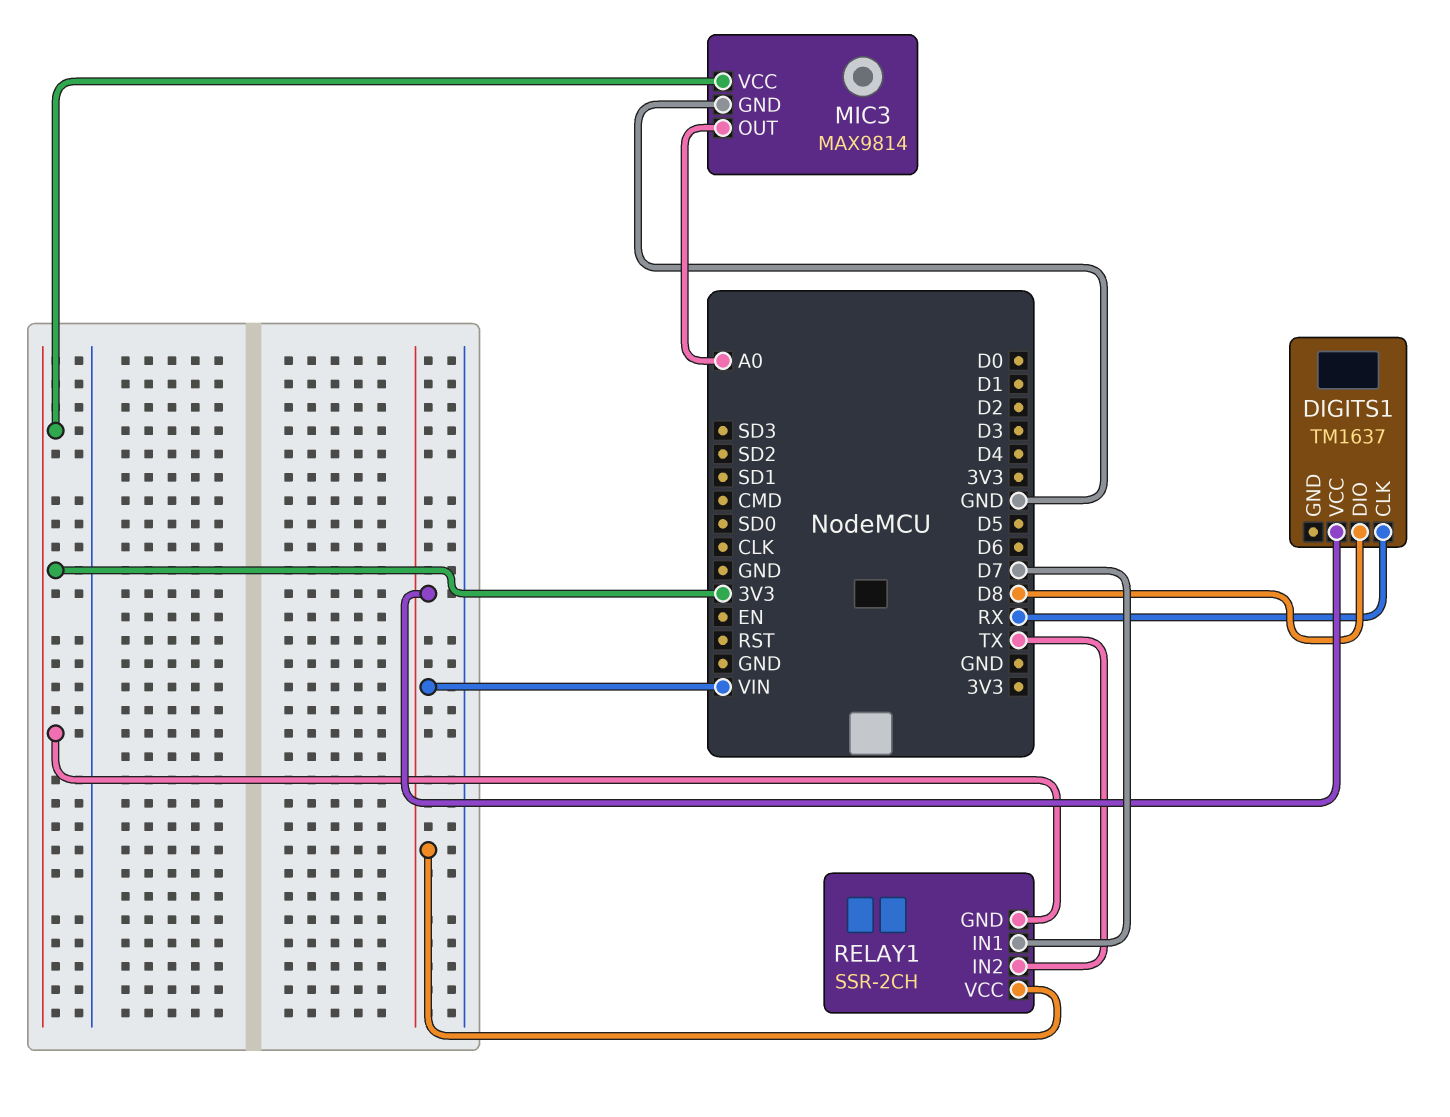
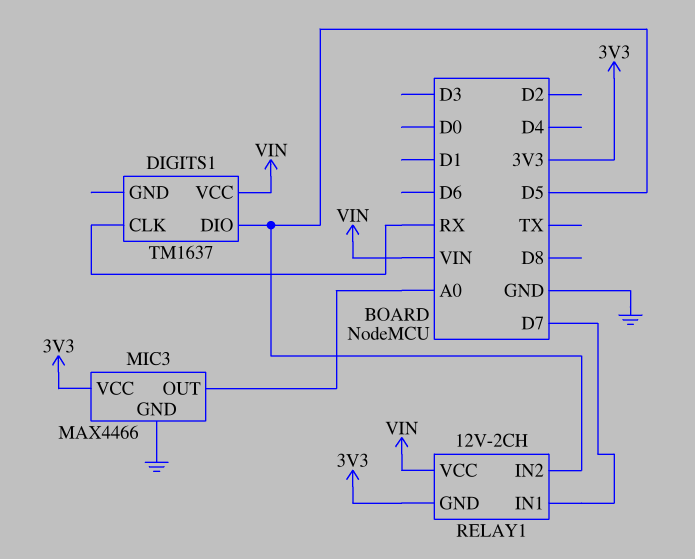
DIGITS1 pin DIO: D8 -> D5
MIC3: MAX9814 -> MAX4466
RELAY1: SSR-2CH -> 12V-2CH
RELAY1 pin IN2: TX -> D5

